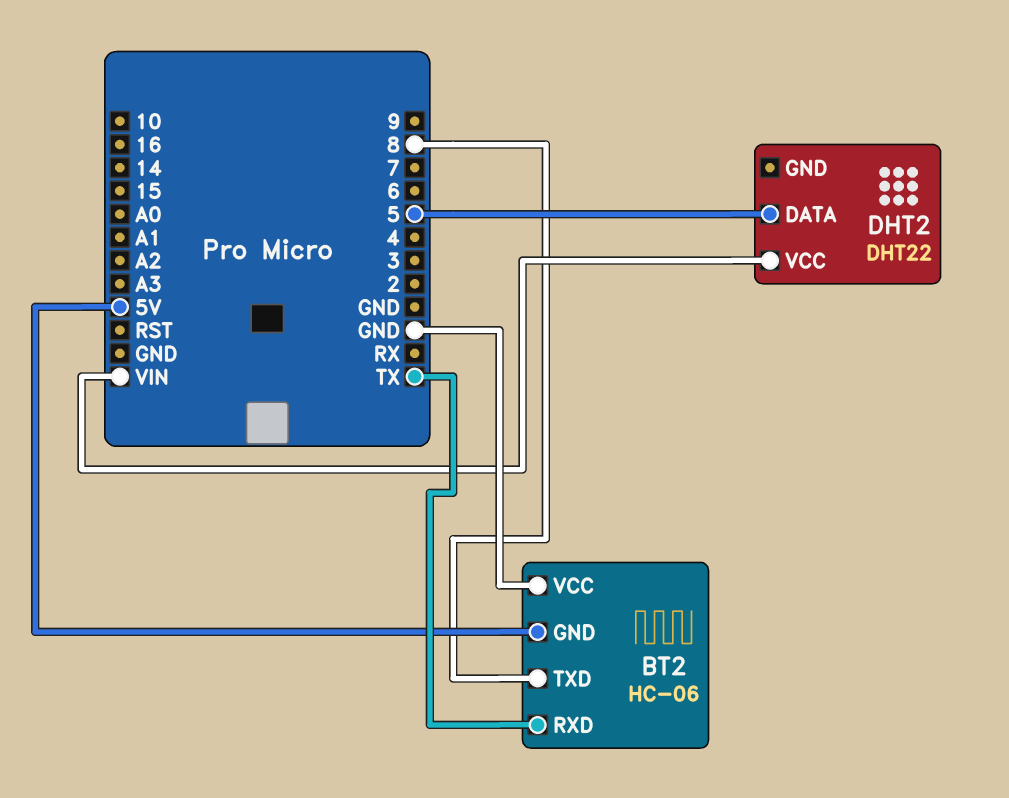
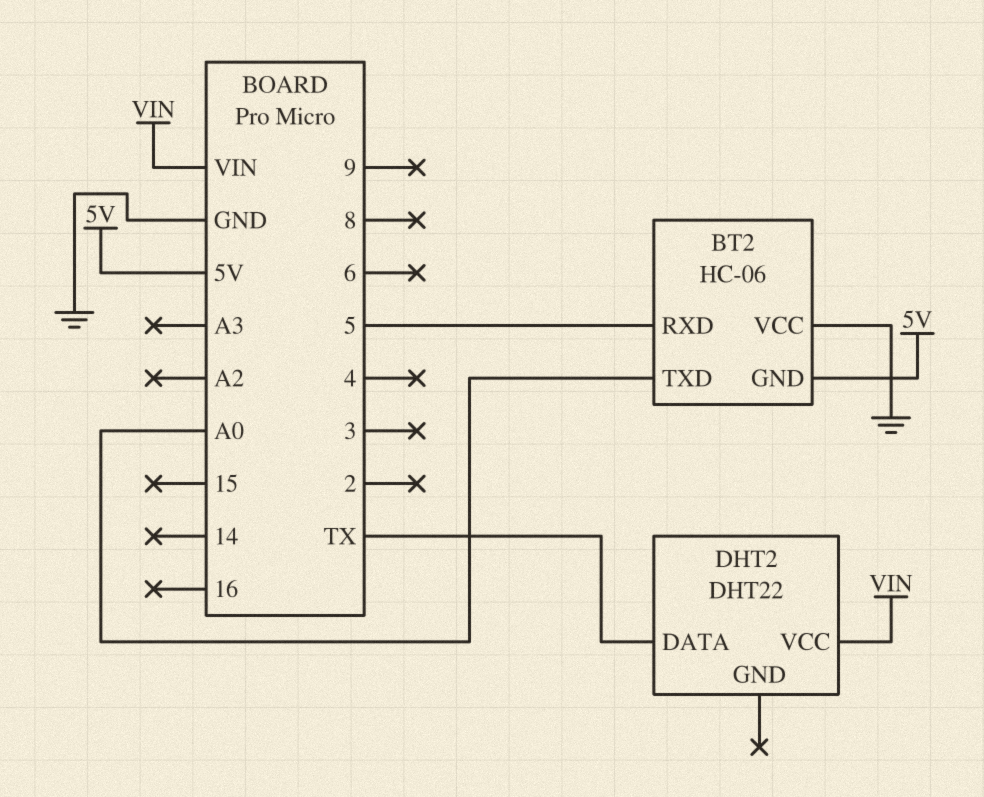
BT2 pin RXD: TX -> 5
BT2 pin TXD: 8 -> A0
DHT2 pin DATA: 5 -> TX

